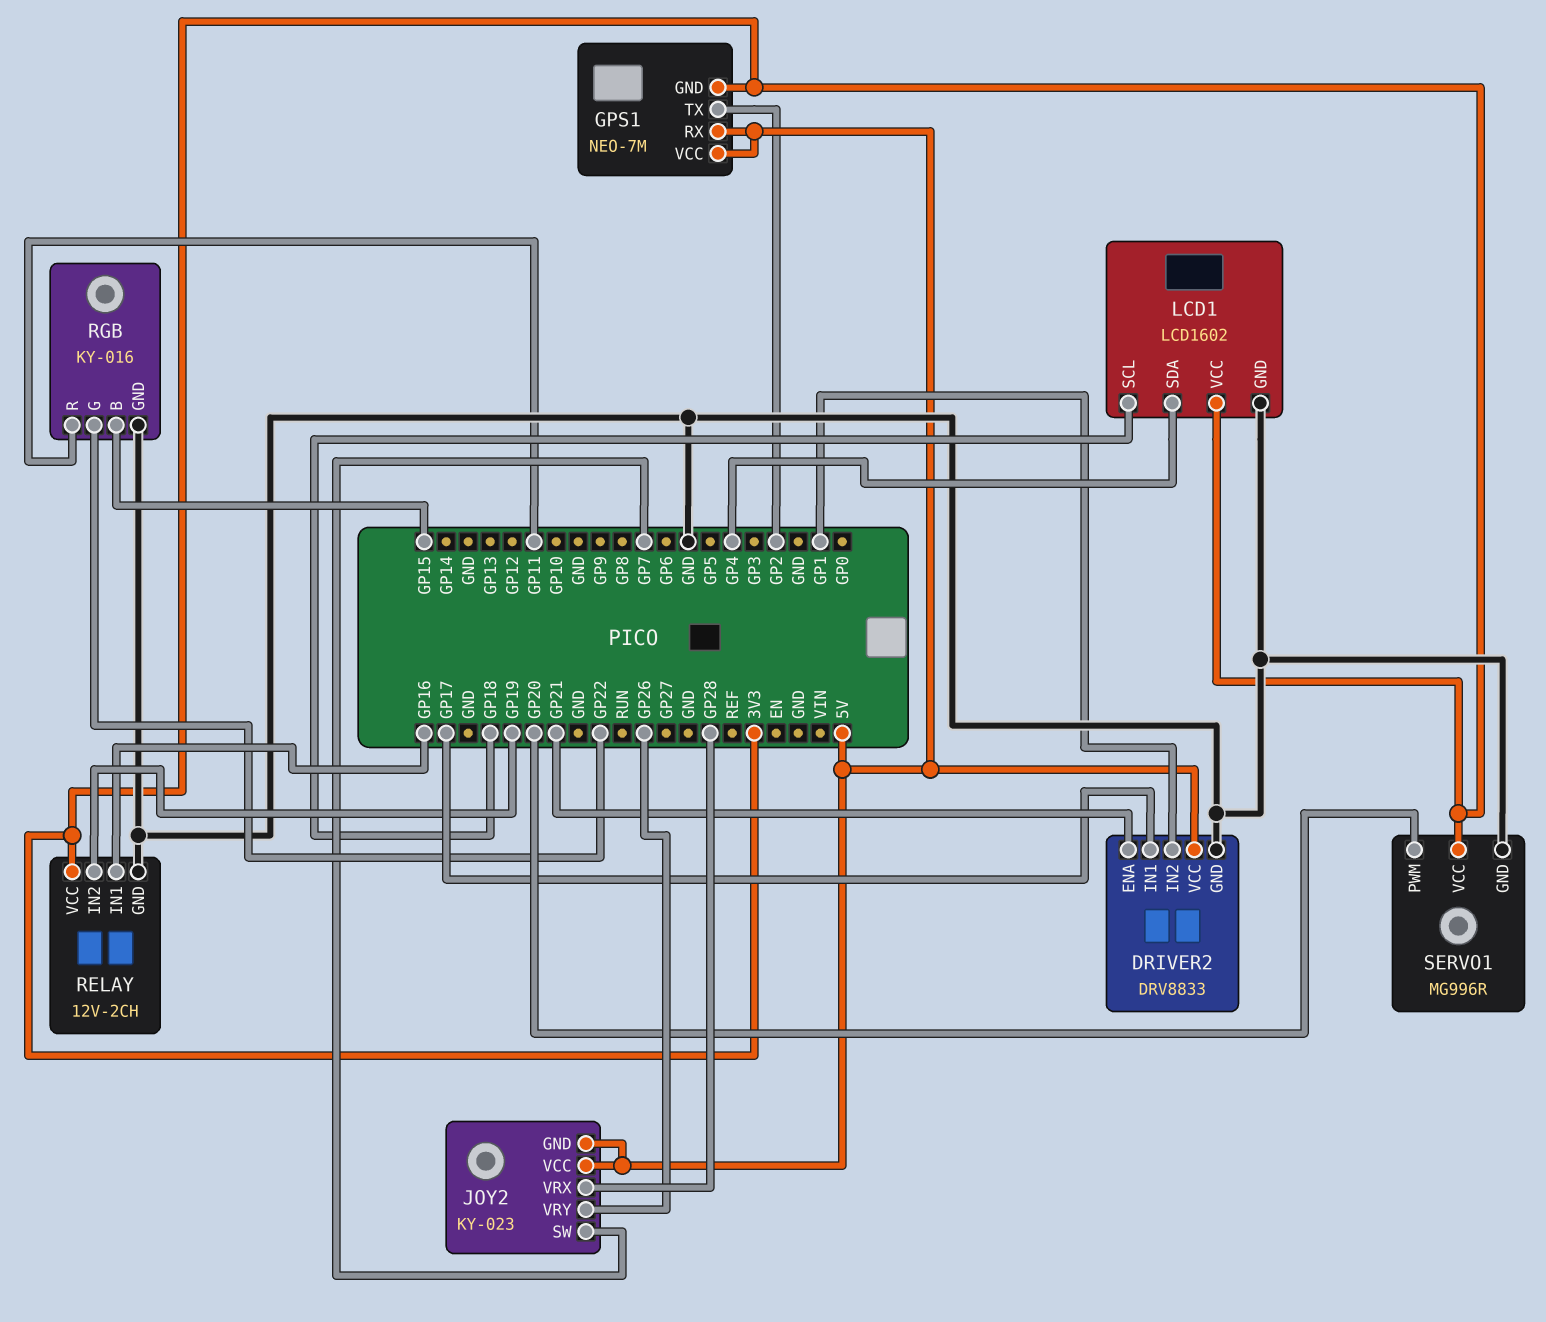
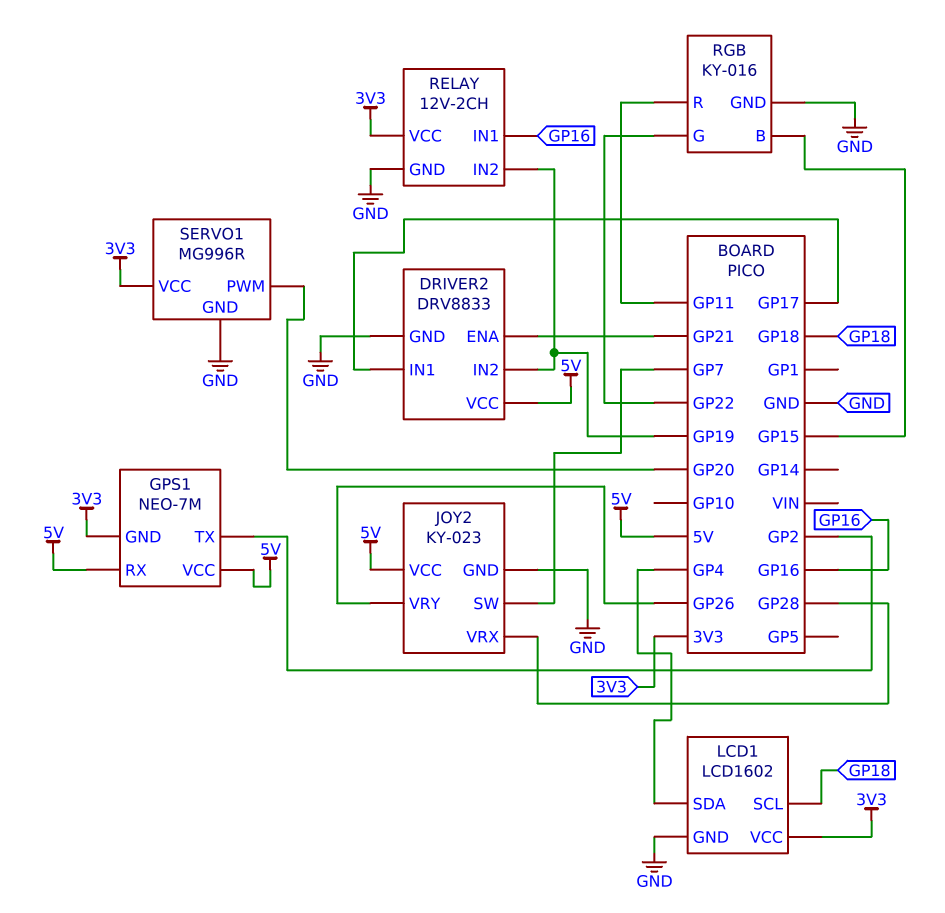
DRIVER2 pin IN2: GP1 -> GP19
JOY2 pin GND: 5V -> GND

